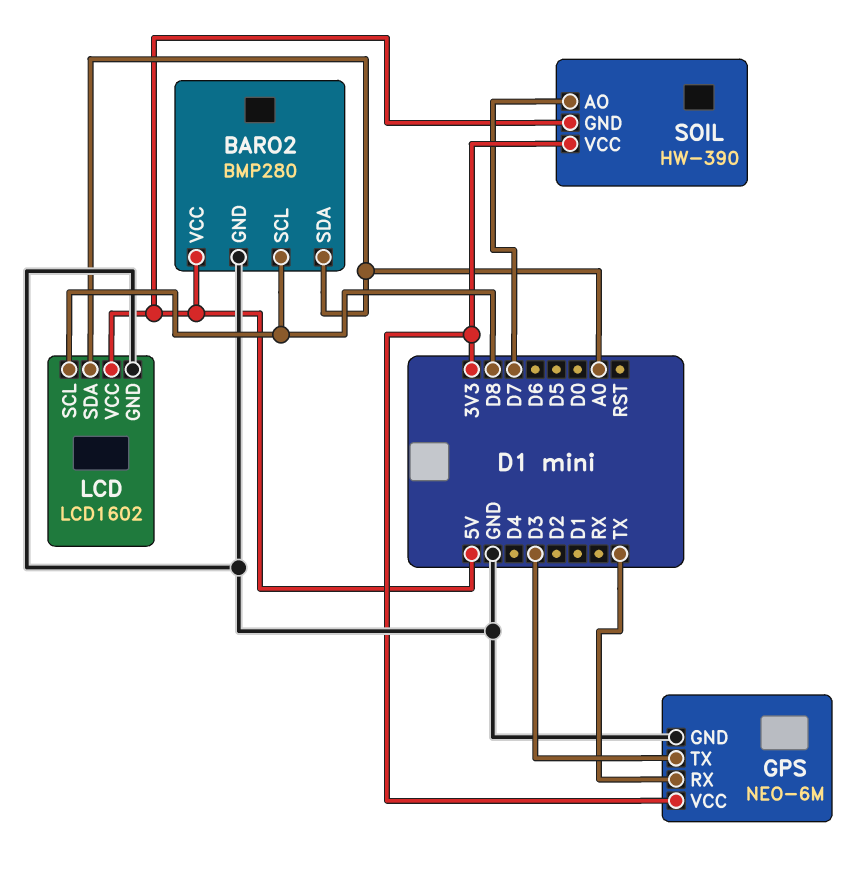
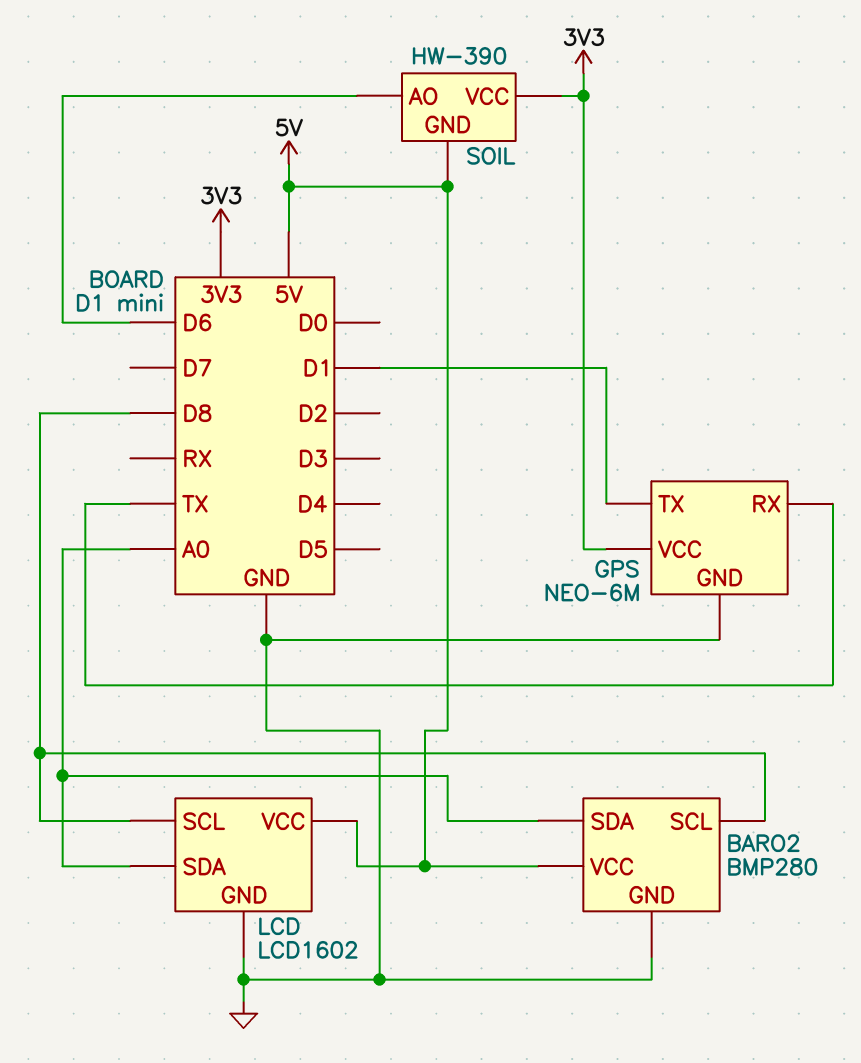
GPS pin TX: D3 -> D1
SOIL pin AO: D7 -> D6

